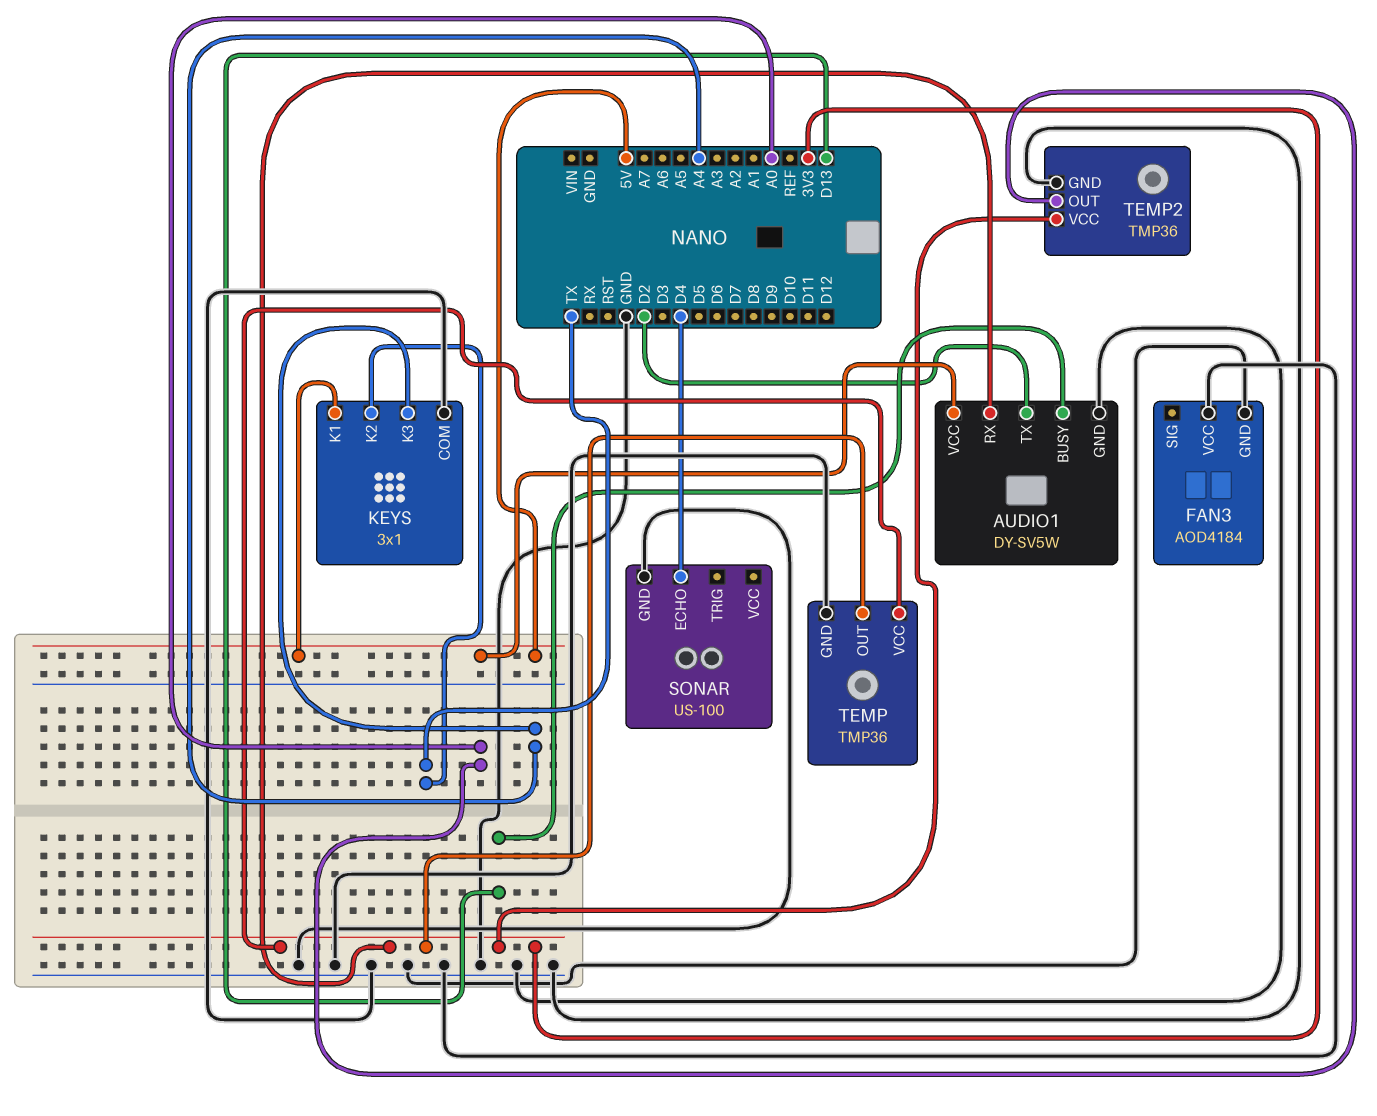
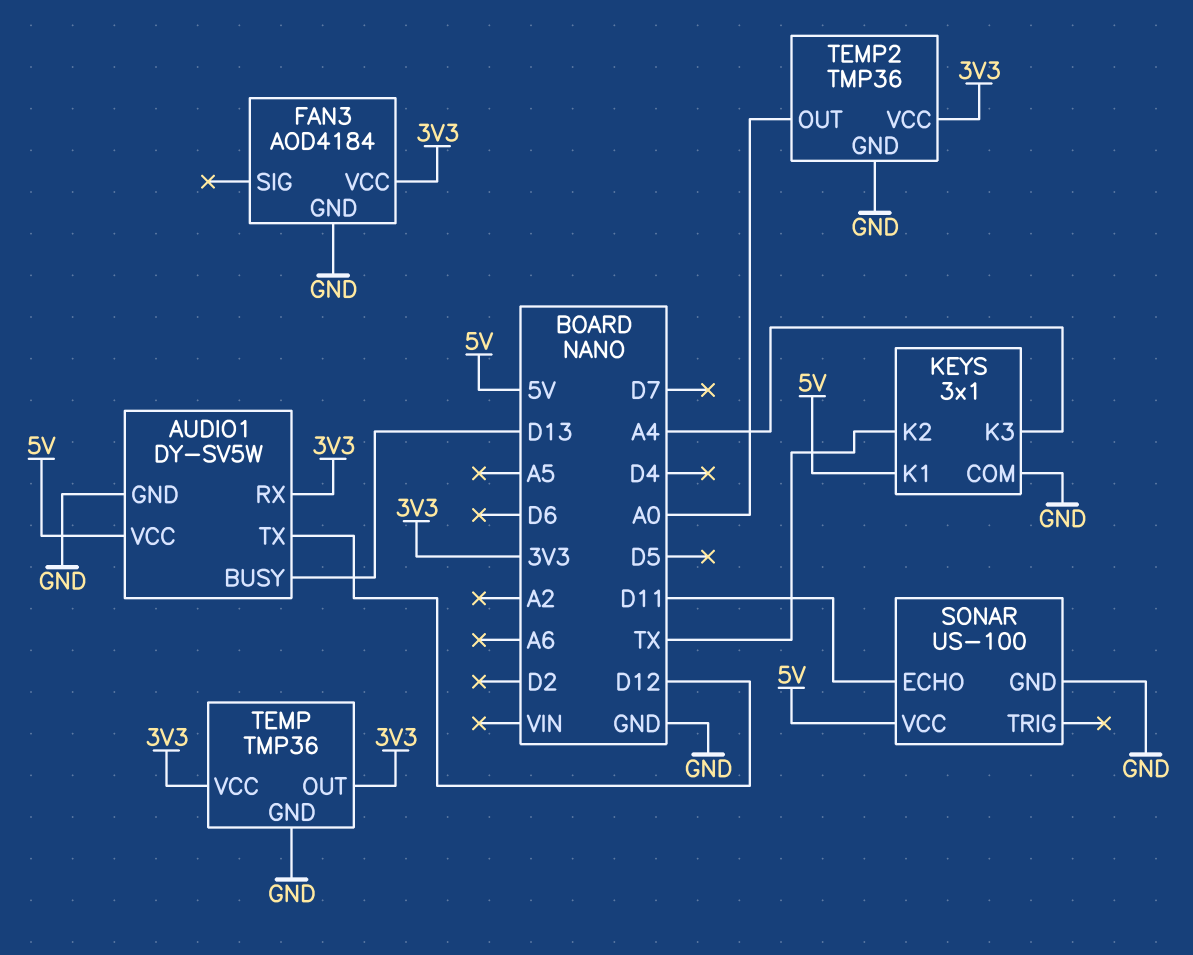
AUDIO1 pin TX: D2 -> D12
FAN3 pin VCC: GND -> 3V3
SONAR pin ECHO: D4 -> D11
SONAR pin VCC: none -> 5V

